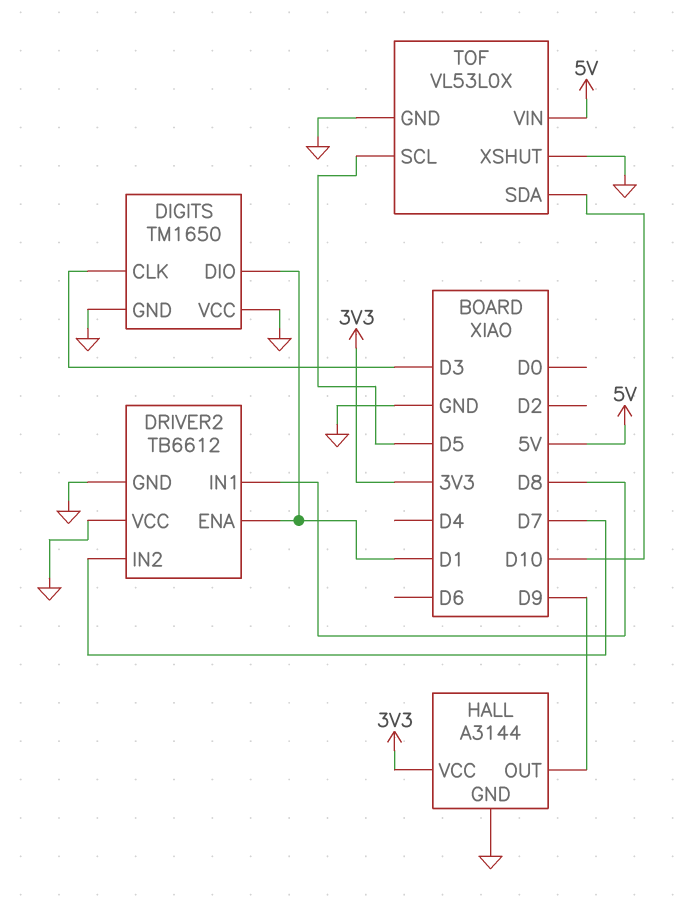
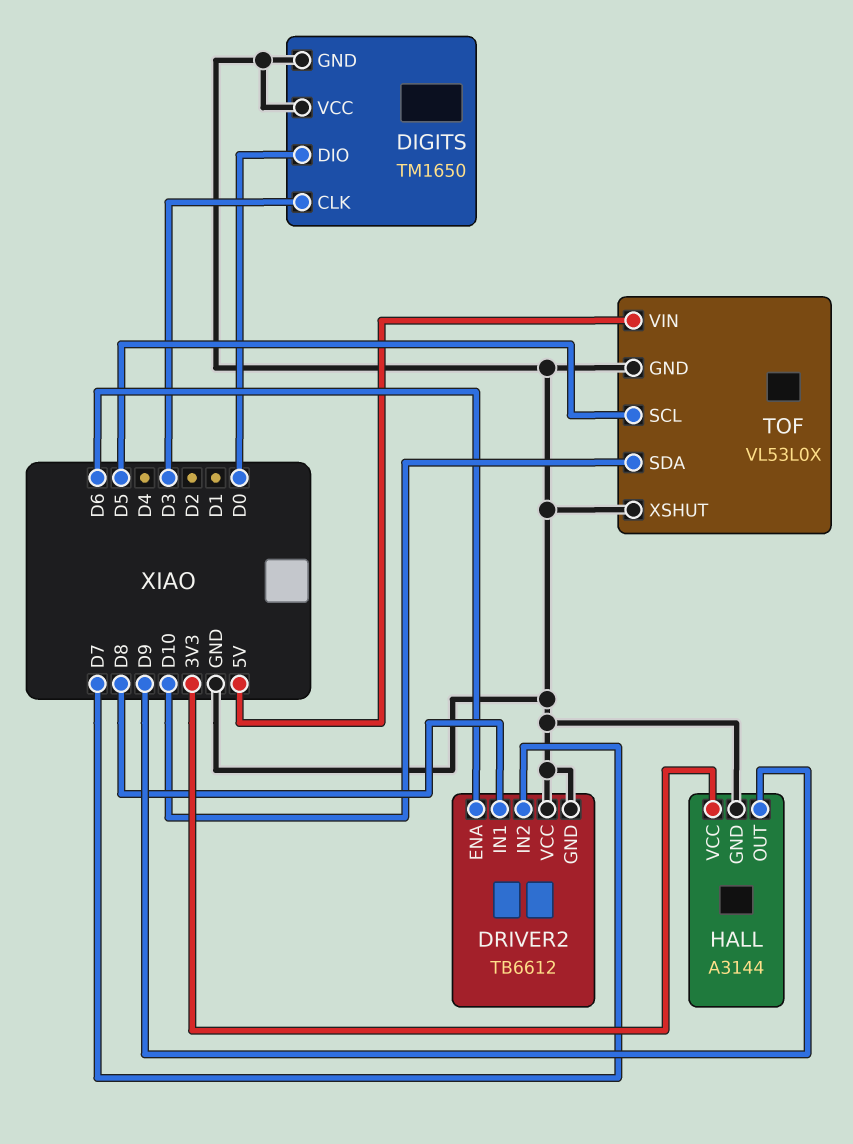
DIGITS pin DIO: D1 -> D0
DRIVER2 pin ENA: D1 -> D6

